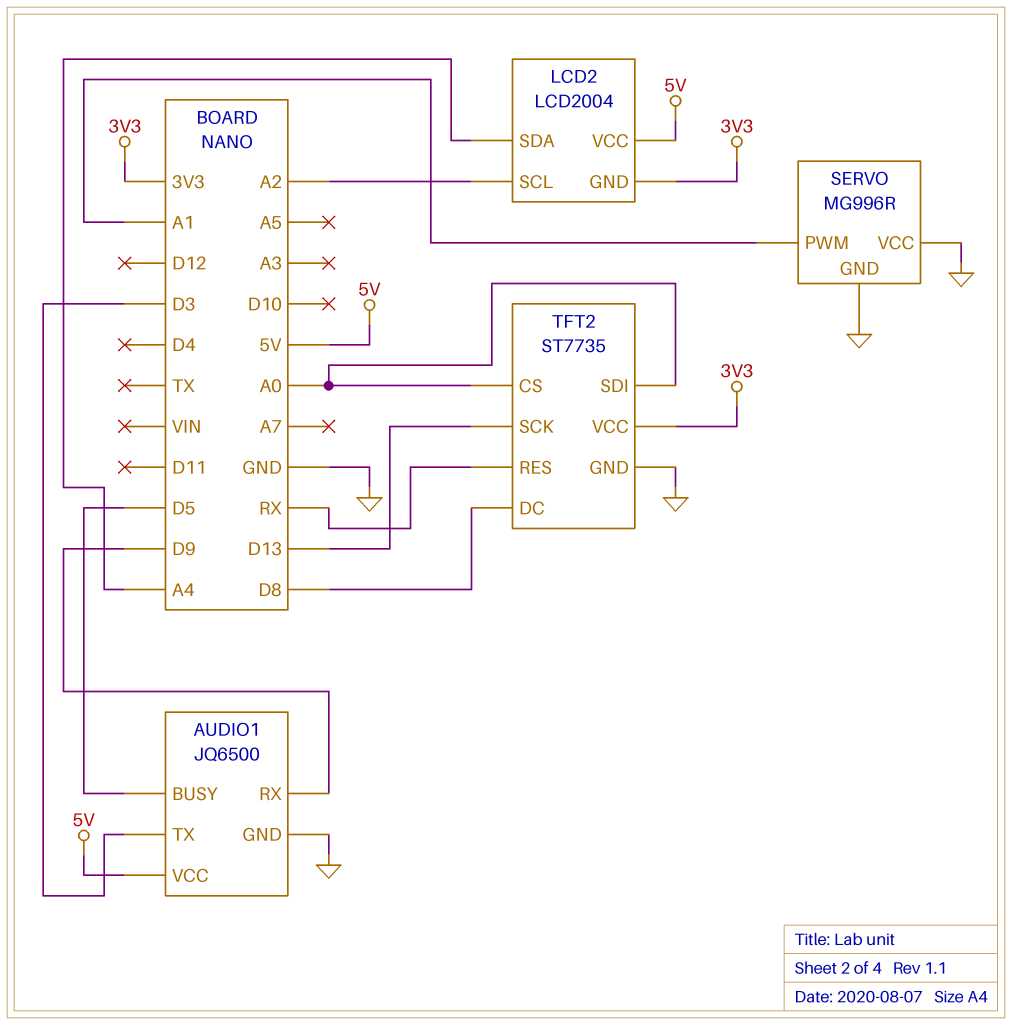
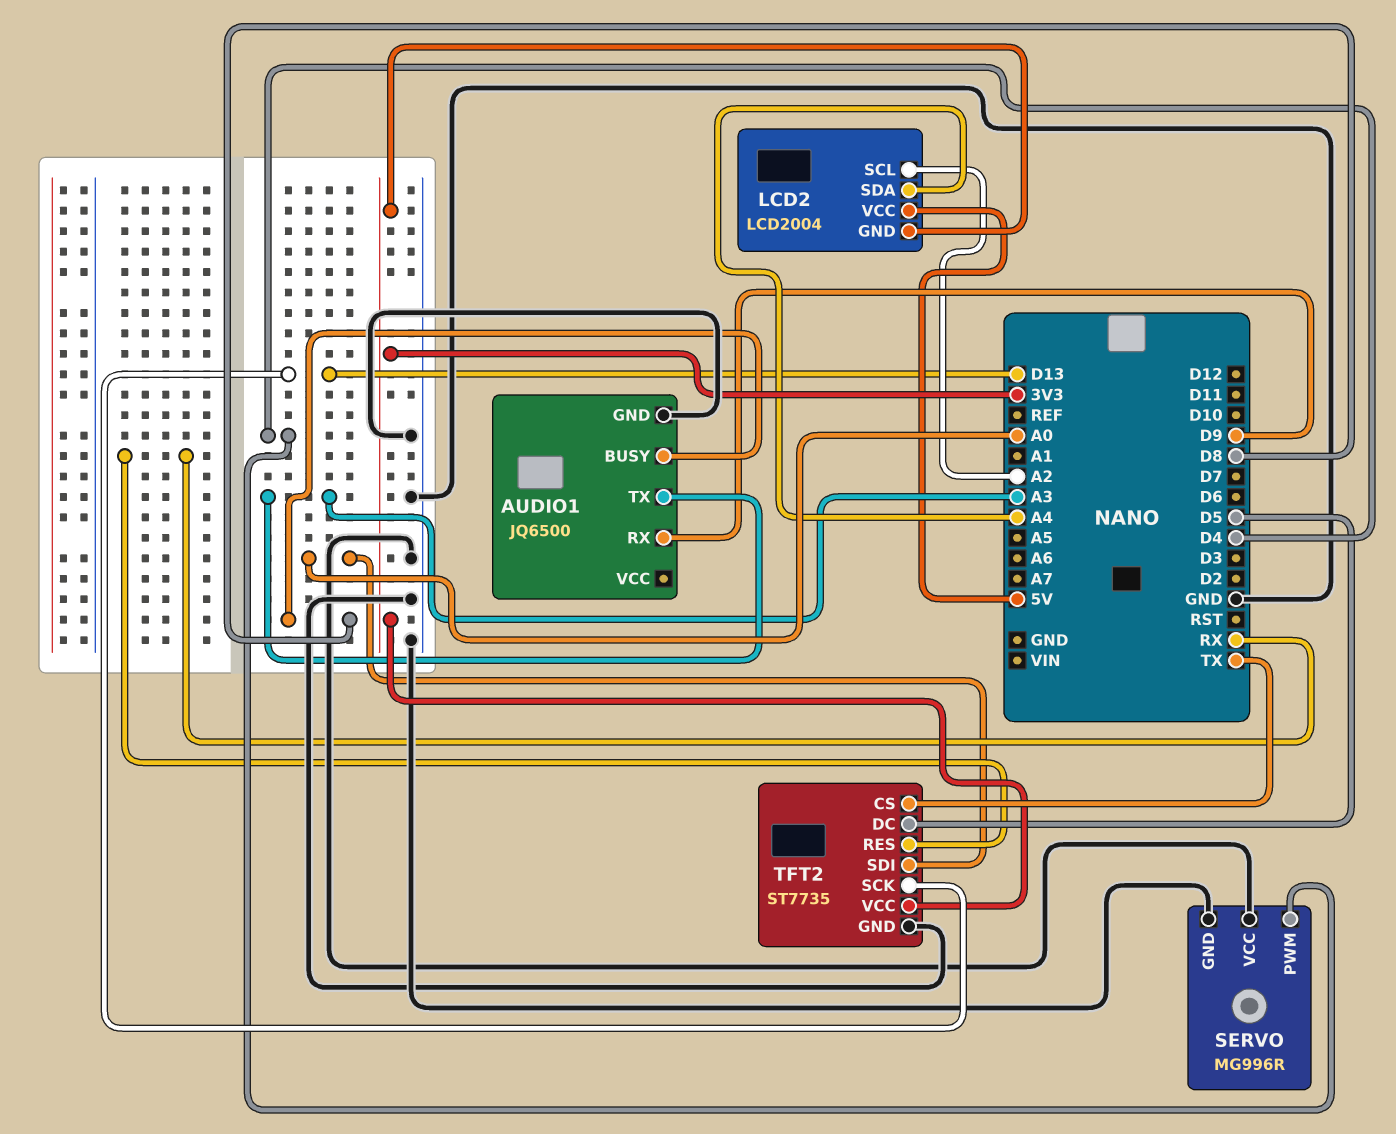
AUDIO1 pin BUSY: D5 -> D8
AUDIO1 pin TX: D3 -> A3
AUDIO1 pin VCC: 5V -> none
SERVO pin PWM: A1 -> D4
TFT2 pin CS: A0 -> TX
TFT2 pin DC: D8 -> D5

